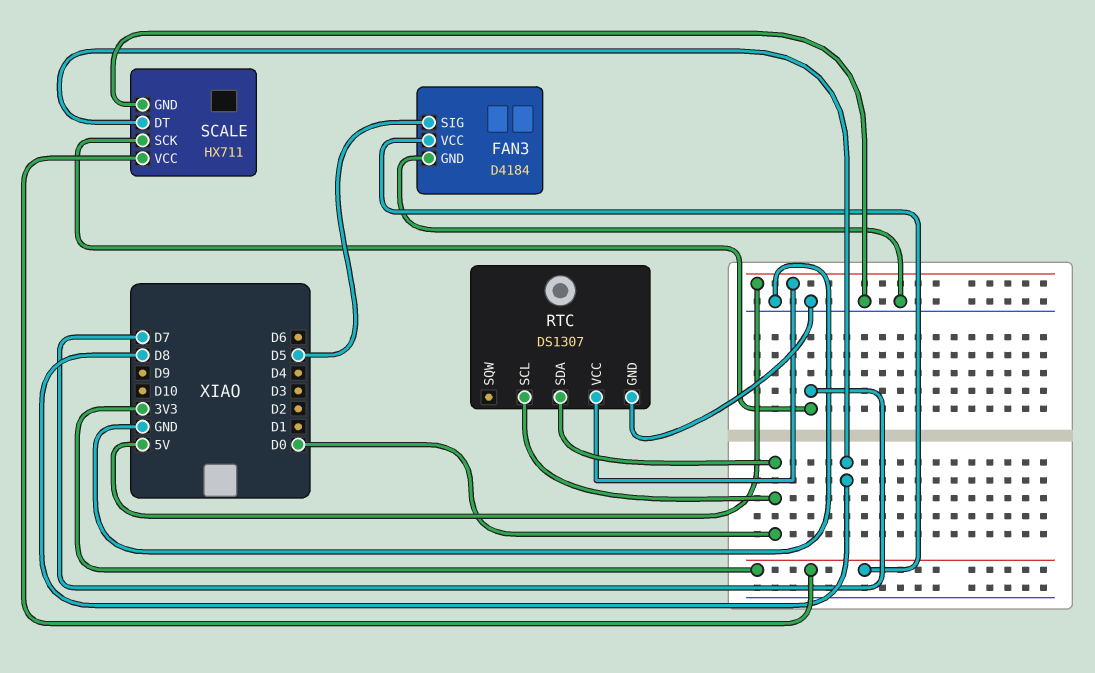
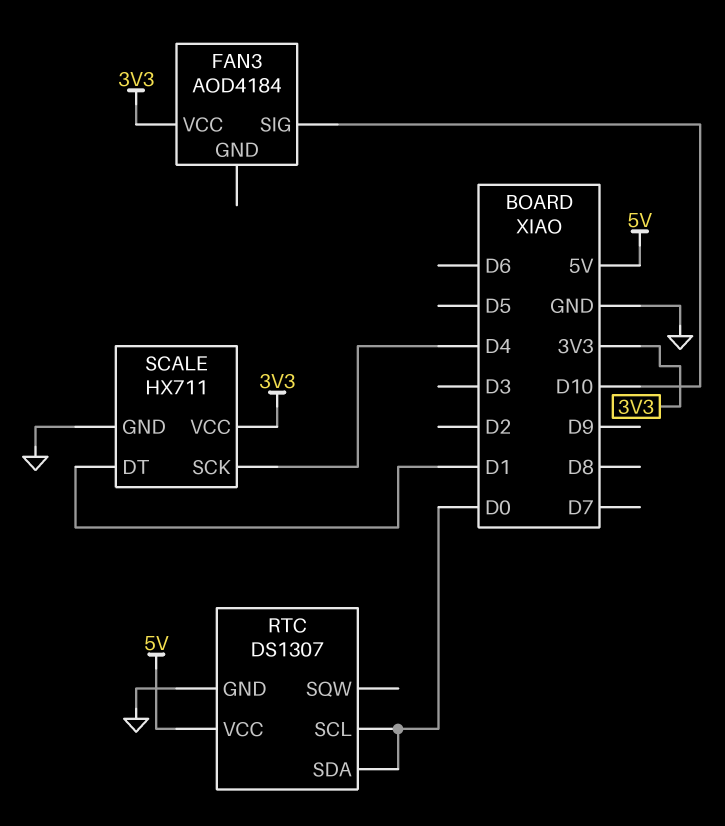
FAN3: D4184 -> AOD4184
FAN3 pin GND: GND -> none
FAN3 pin SIG: D5 -> D10
SCALE pin DT: D8 -> D1
SCALE pin SCK: D7 -> D4

